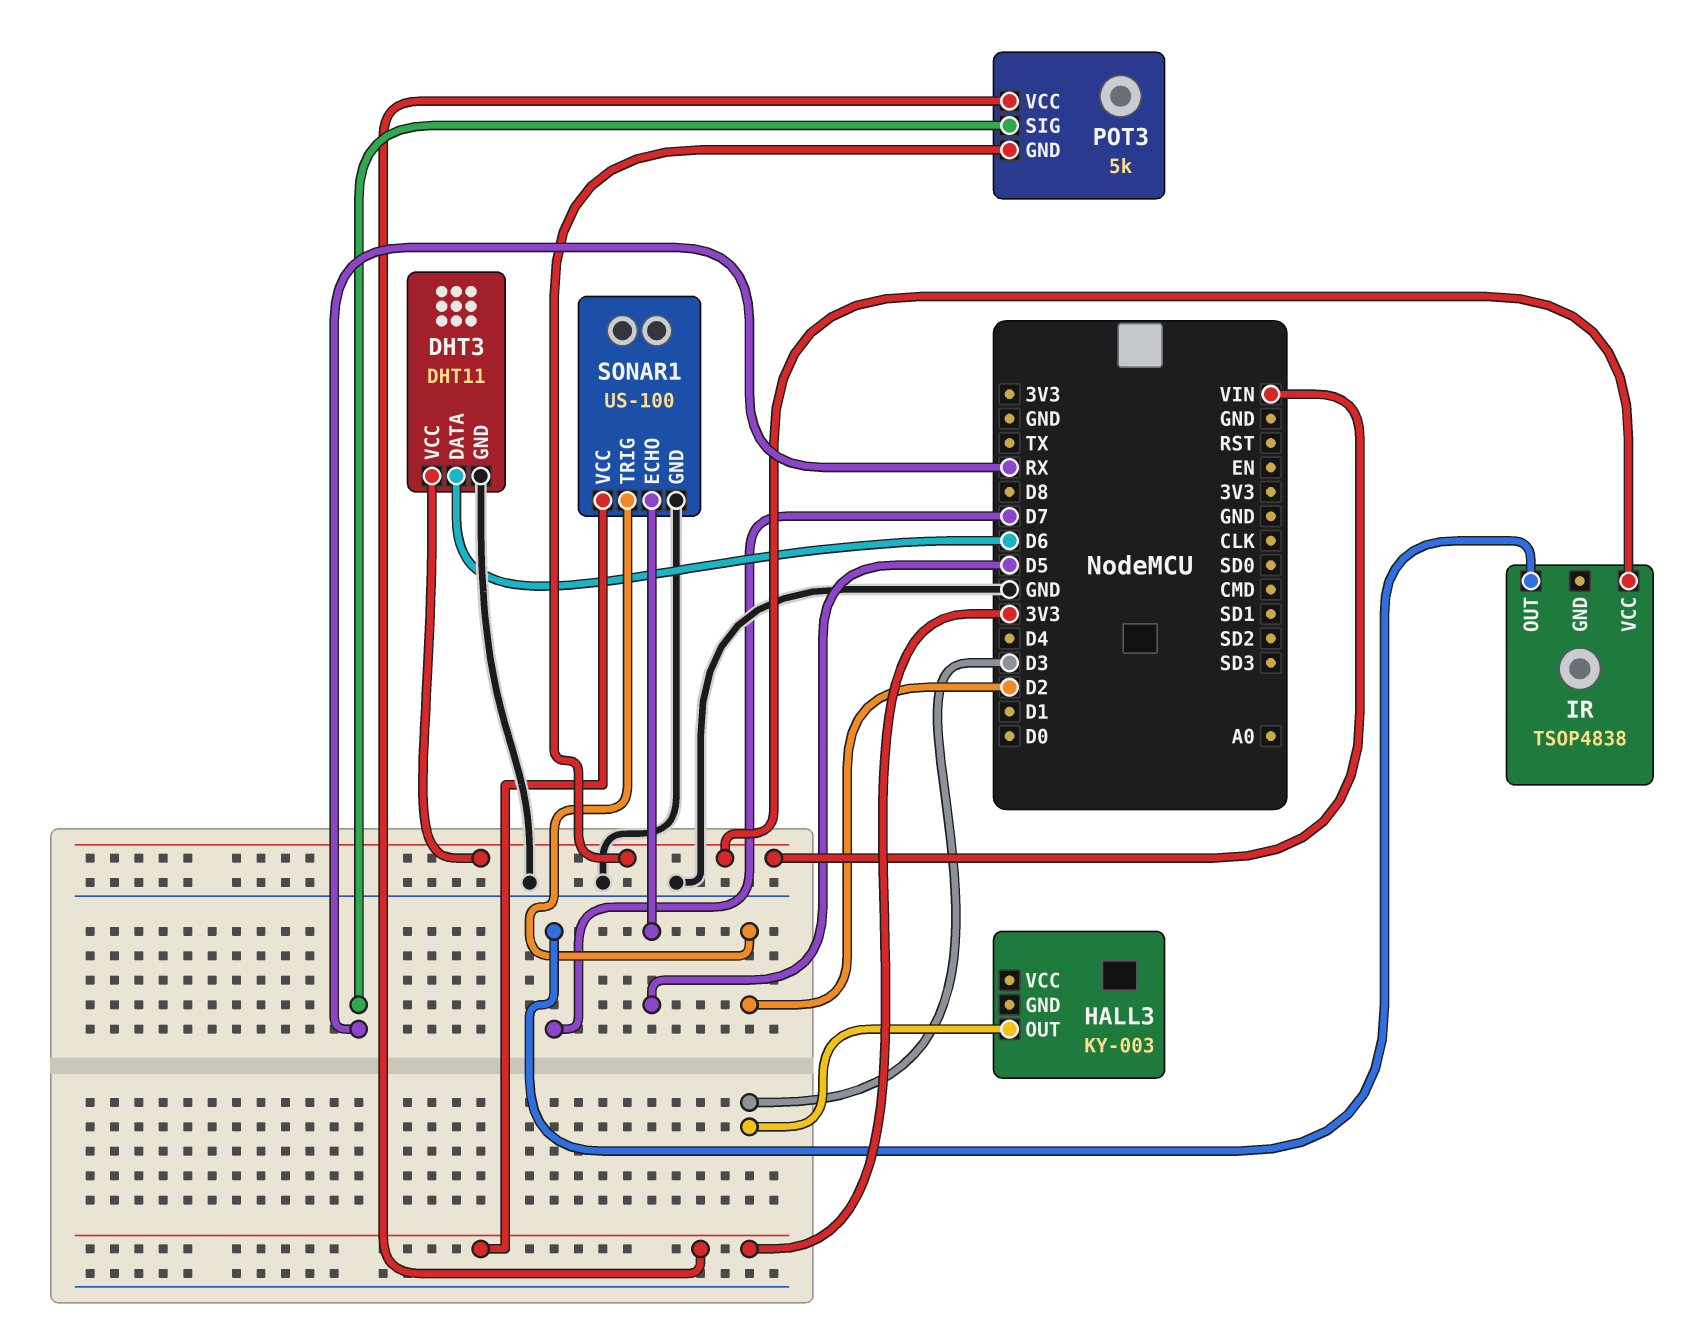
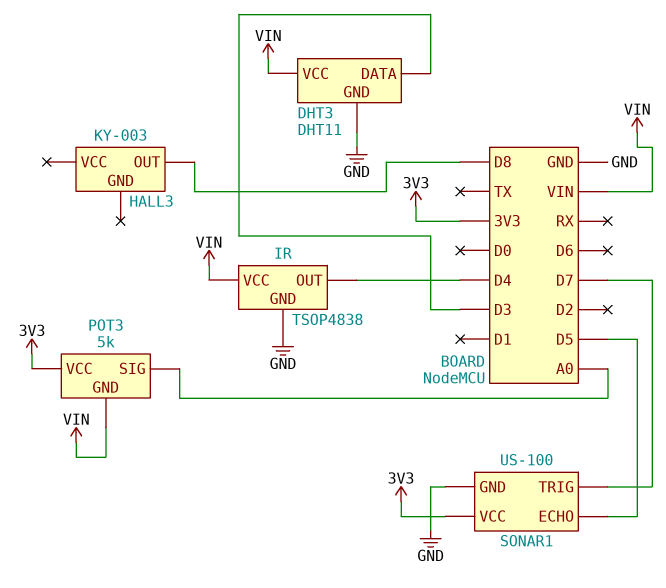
DHT3 pin DATA: D6 -> D3
HALL3 pin OUT: D3 -> D8
IR pin GND: none -> GND
IR pin OUT: D7 -> D4
POT3 pin SIG: RX -> A0
SONAR1 pin TRIG: D2 -> D7

